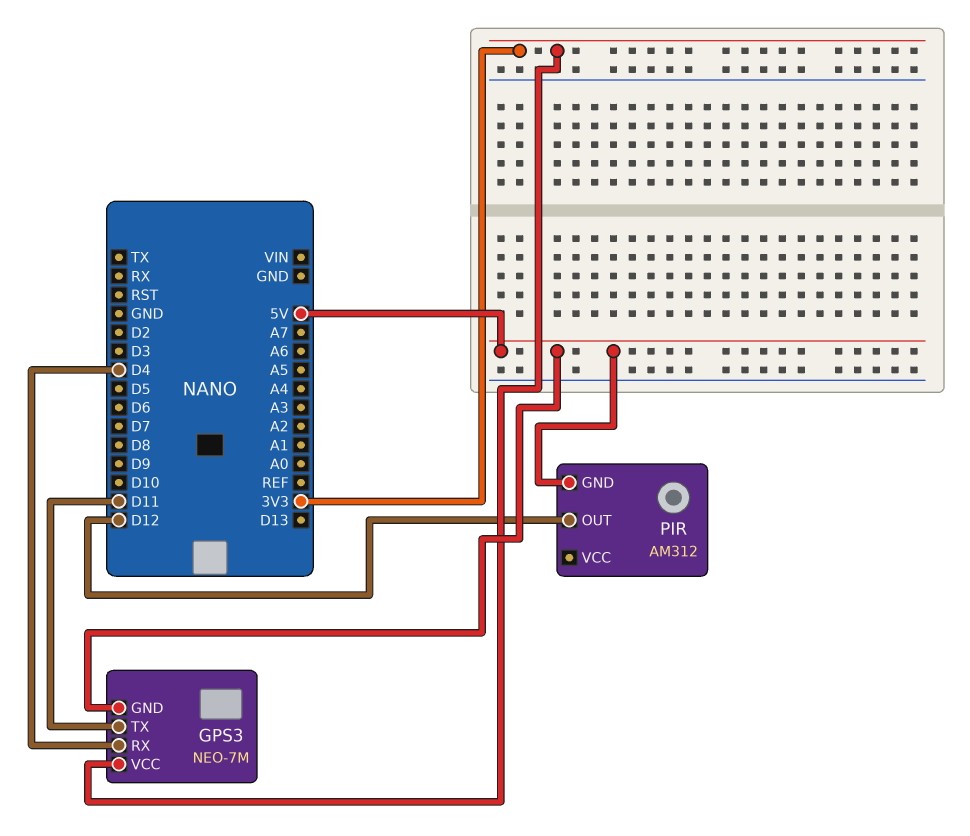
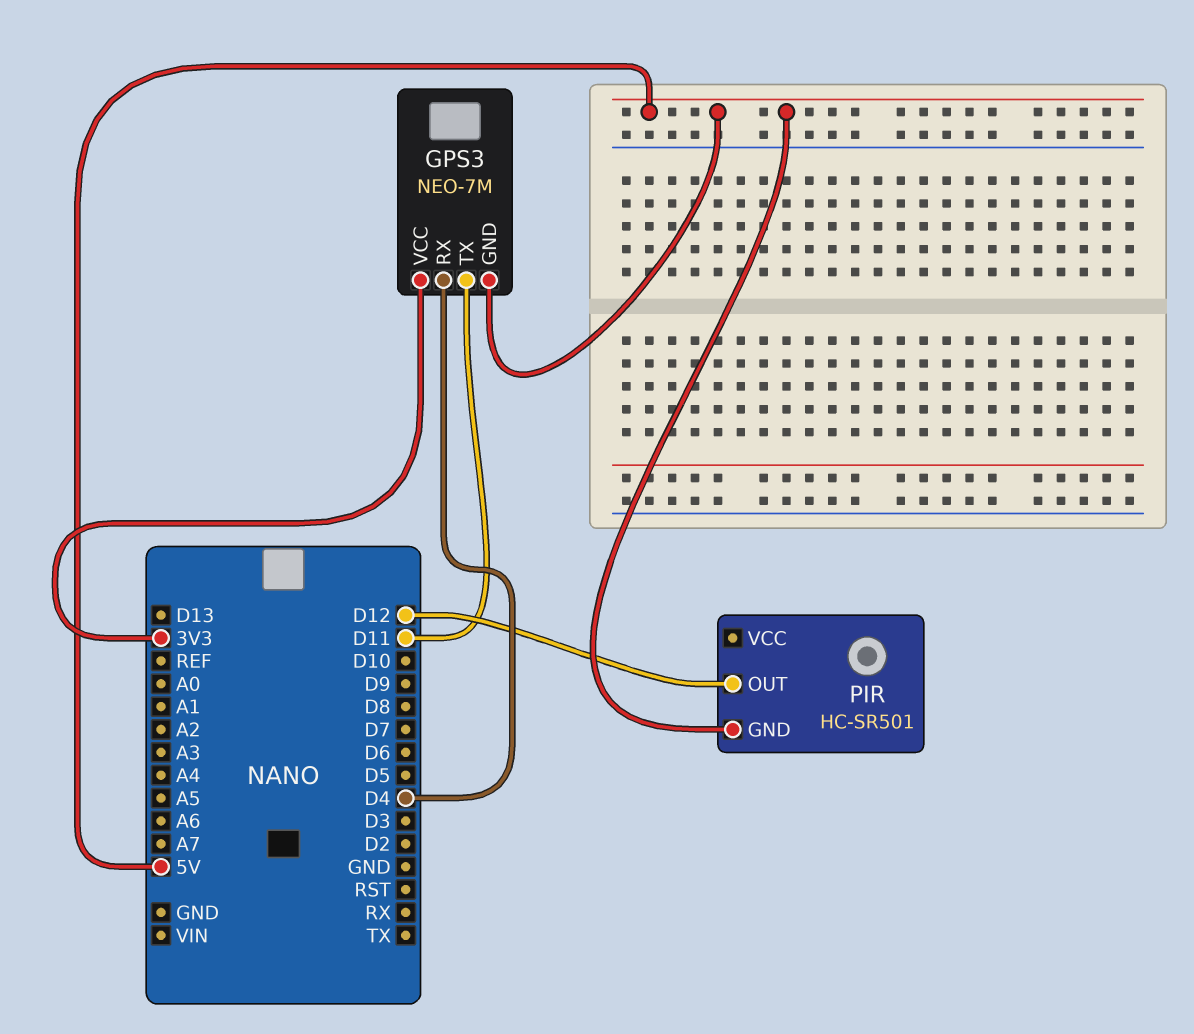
PIR: AM312 -> HC-SR501

